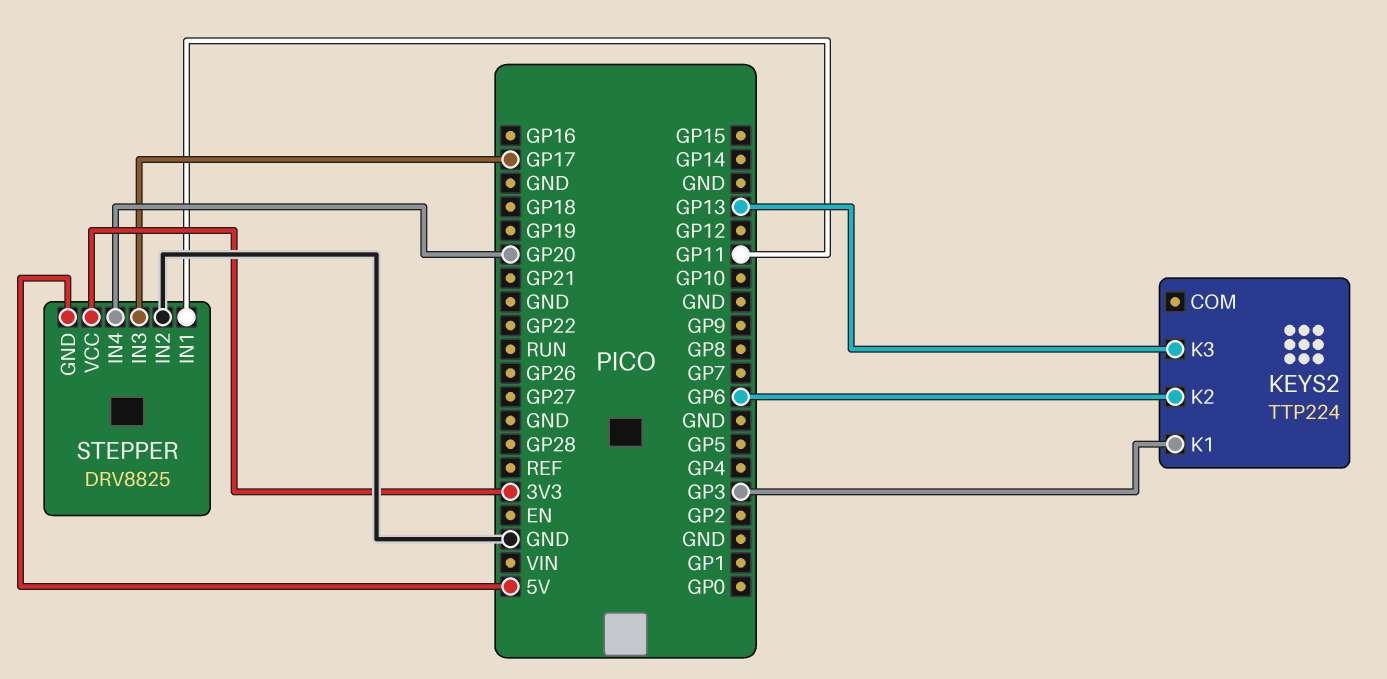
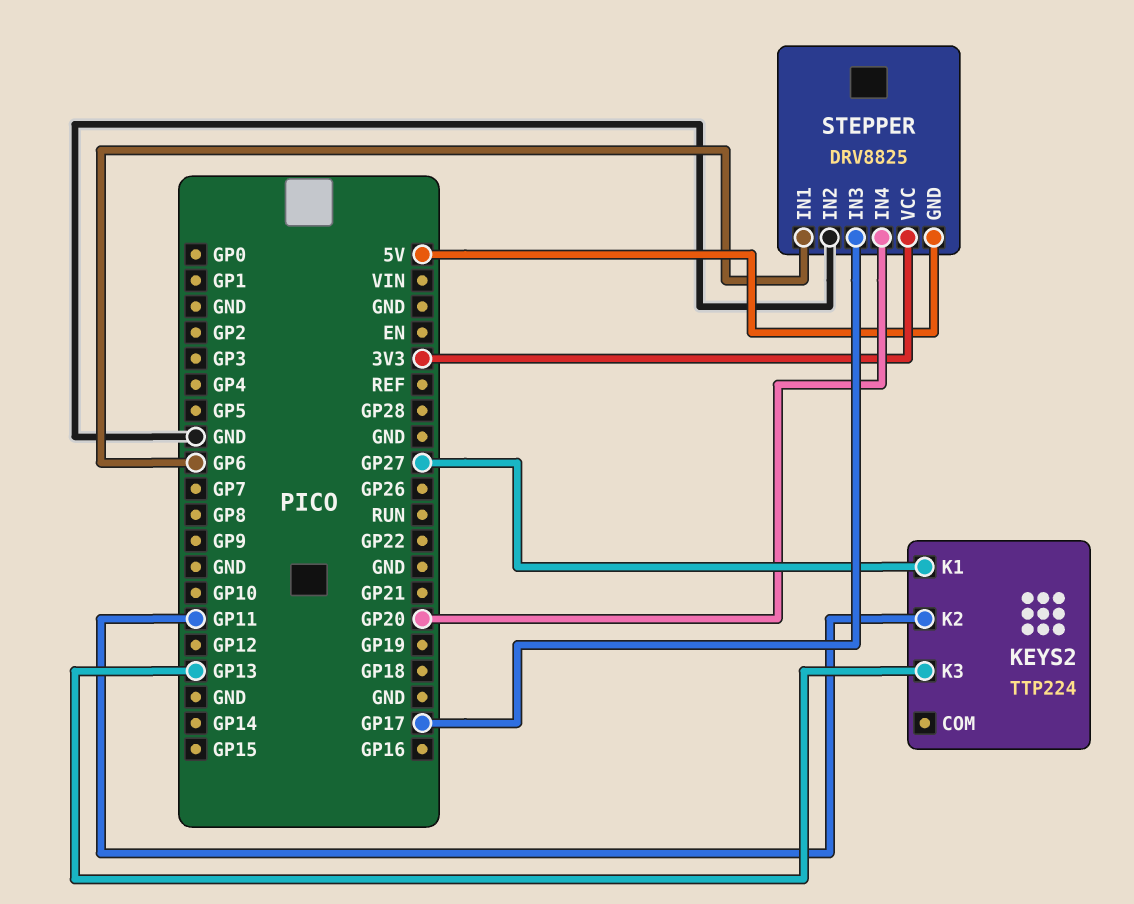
KEYS2 pin K1: GP3 -> GP27
KEYS2 pin K2: GP6 -> GP11
STEPPER pin IN1: GP11 -> GP6

